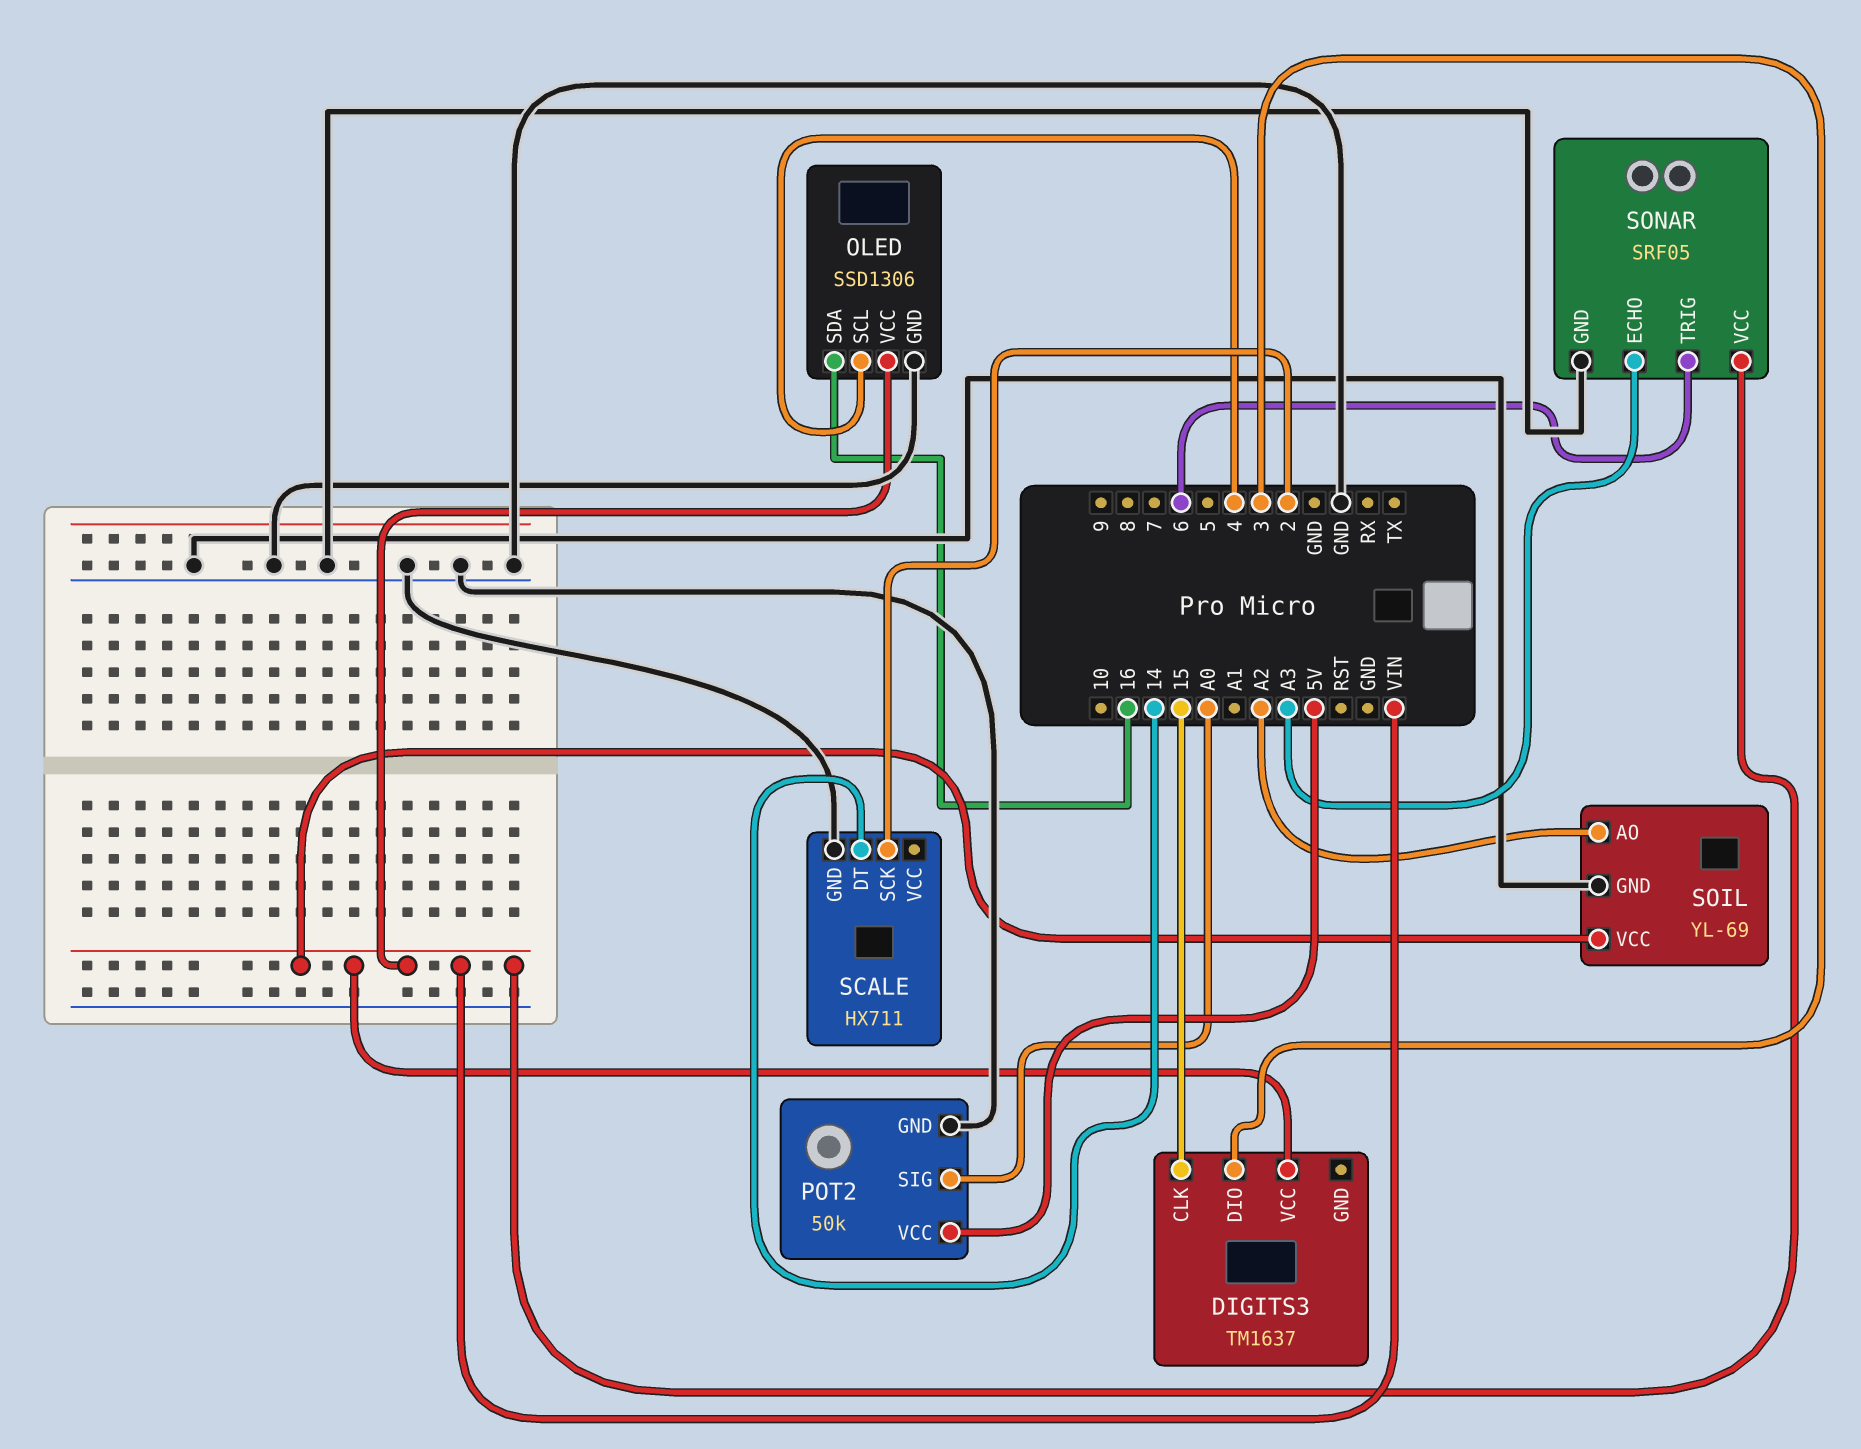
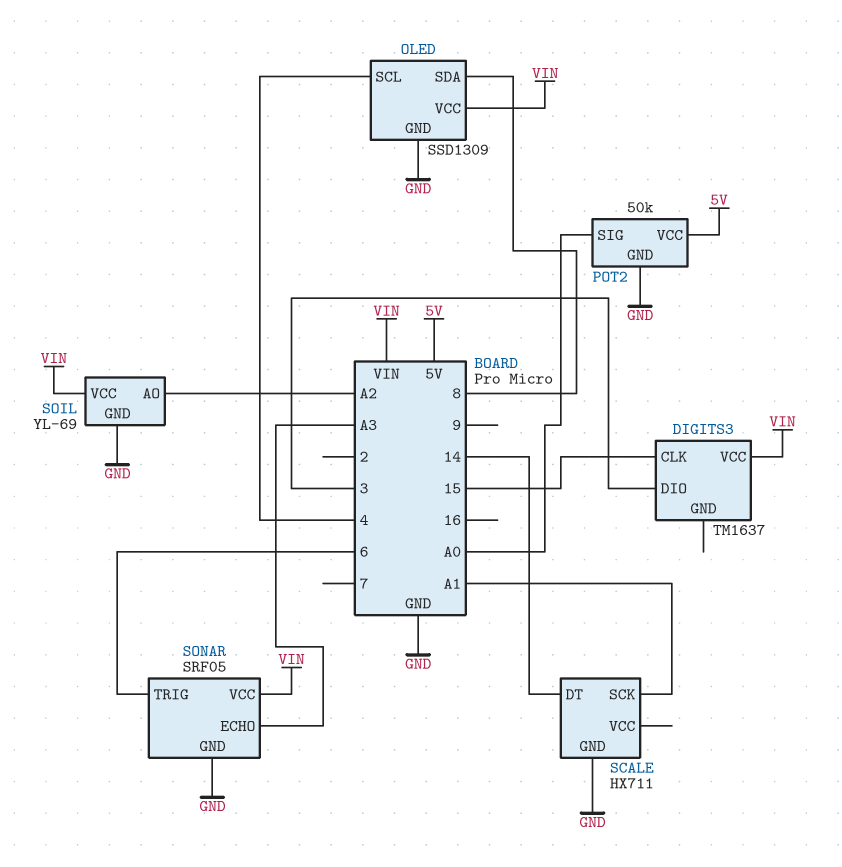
OLED: SSD1306 -> SSD1309
OLED pin SDA: 16 -> 8
SCALE pin SCK: 2 -> A1

